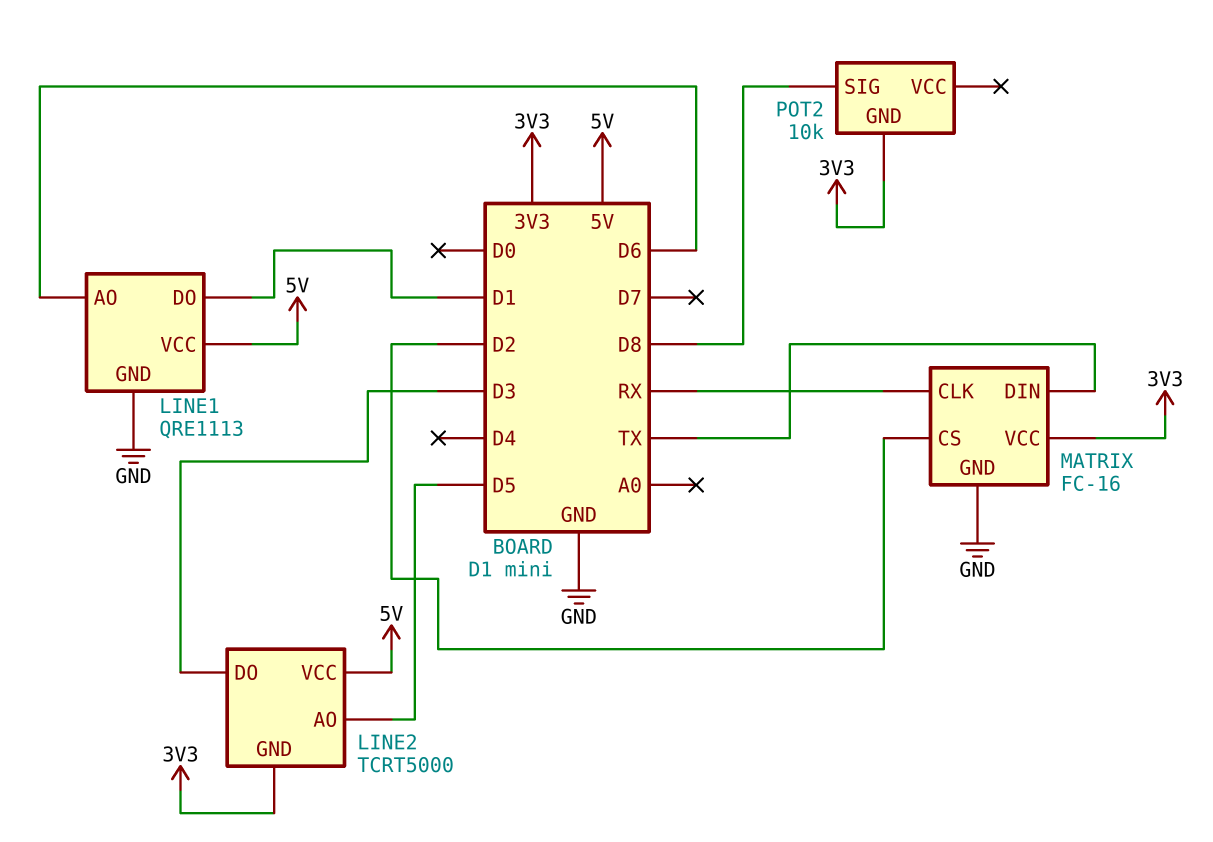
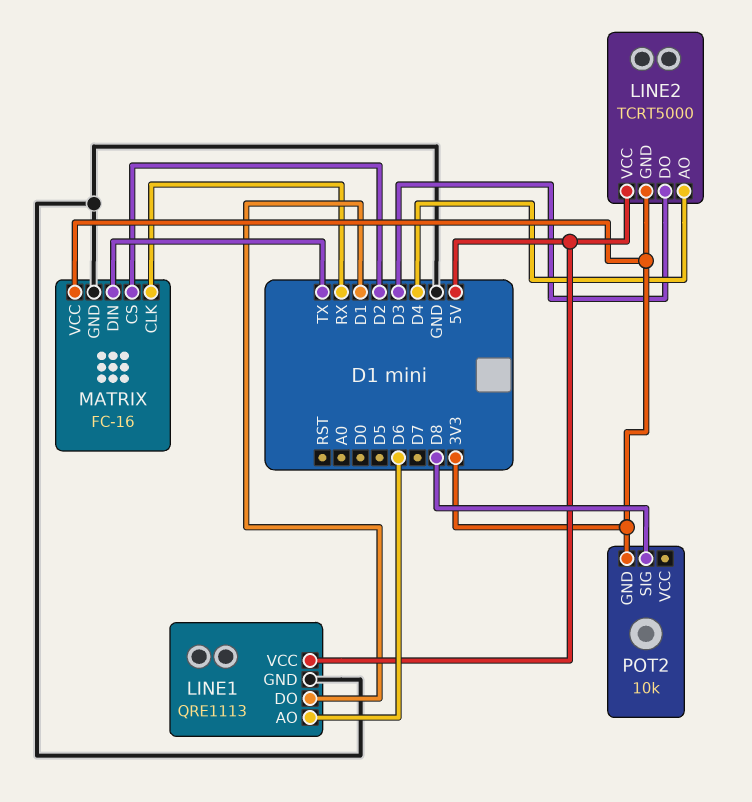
LINE2 pin AO: D5 -> D4

